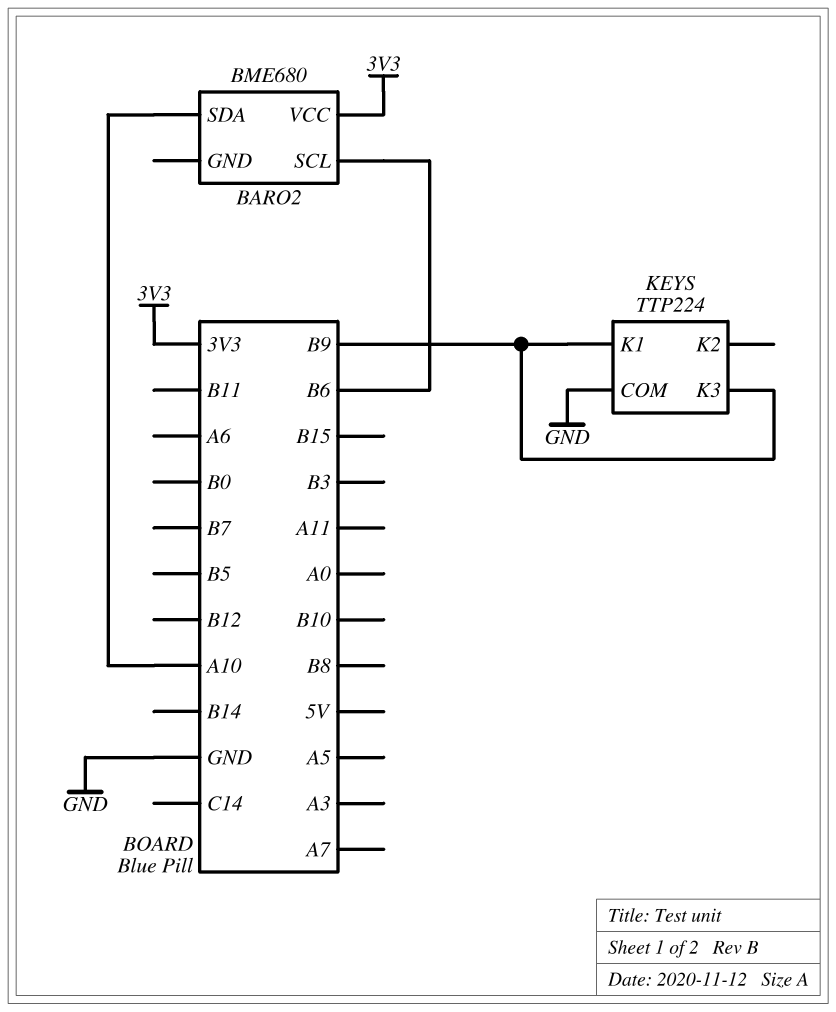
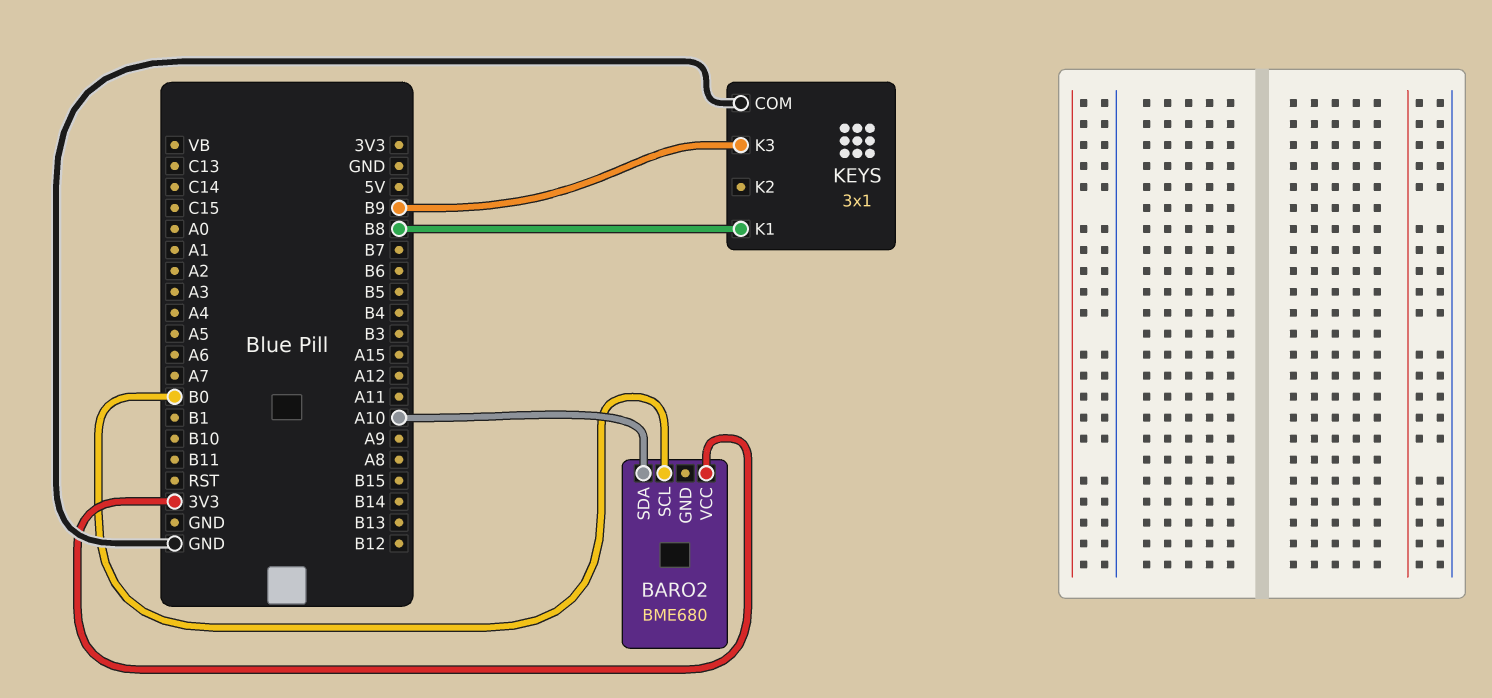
BARO2 pin SCL: B6 -> B0
KEYS: TTP224 -> 3x1
KEYS pin K1: B9 -> B8

